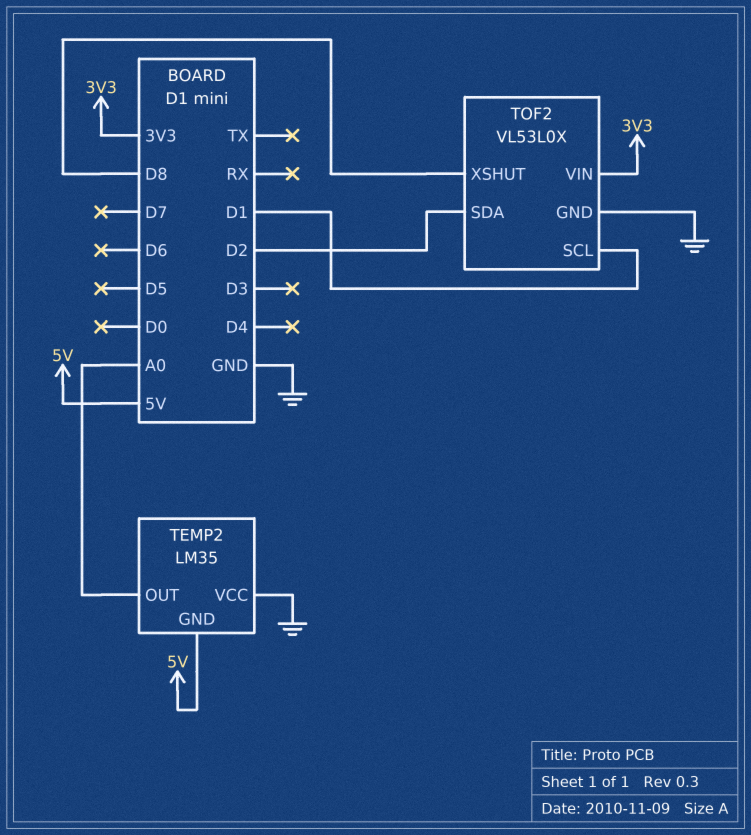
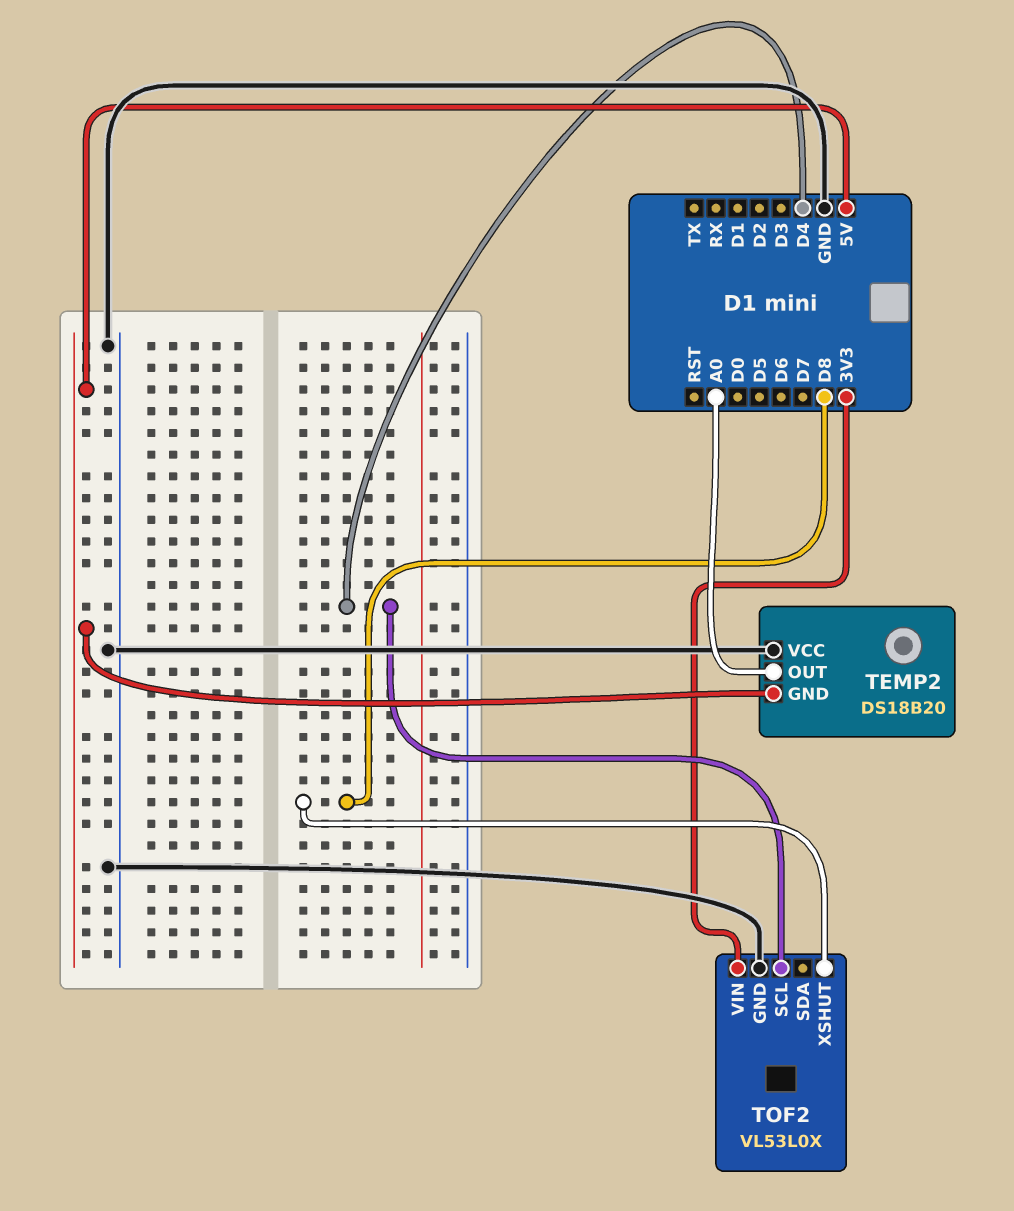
TEMP2: LM35 -> DS18B20
TOF2 pin SCL: D1 -> D4
TOF2 pin SDA: D2 -> none

